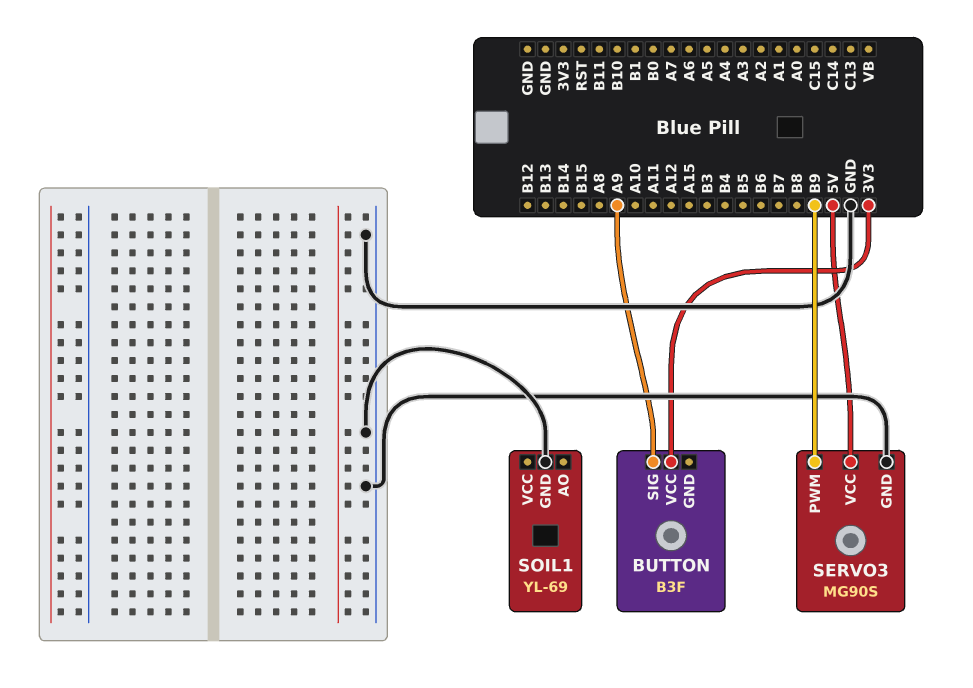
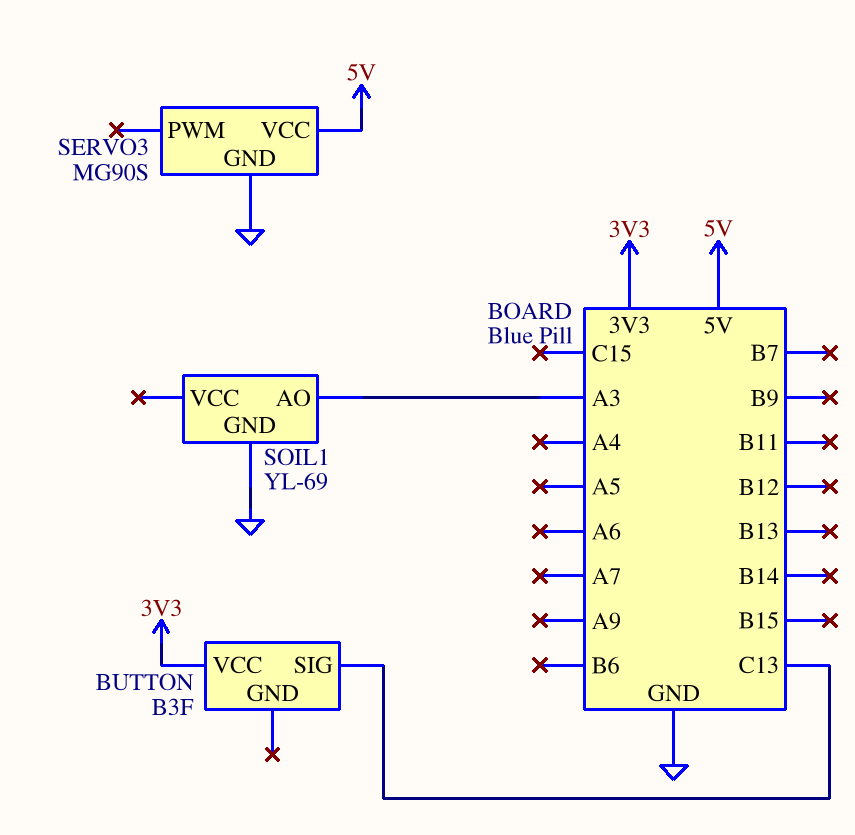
BUTTON pin SIG: A9 -> C13
SERVO3 pin PWM: B9 -> none
SOIL1 pin AO: none -> A3

